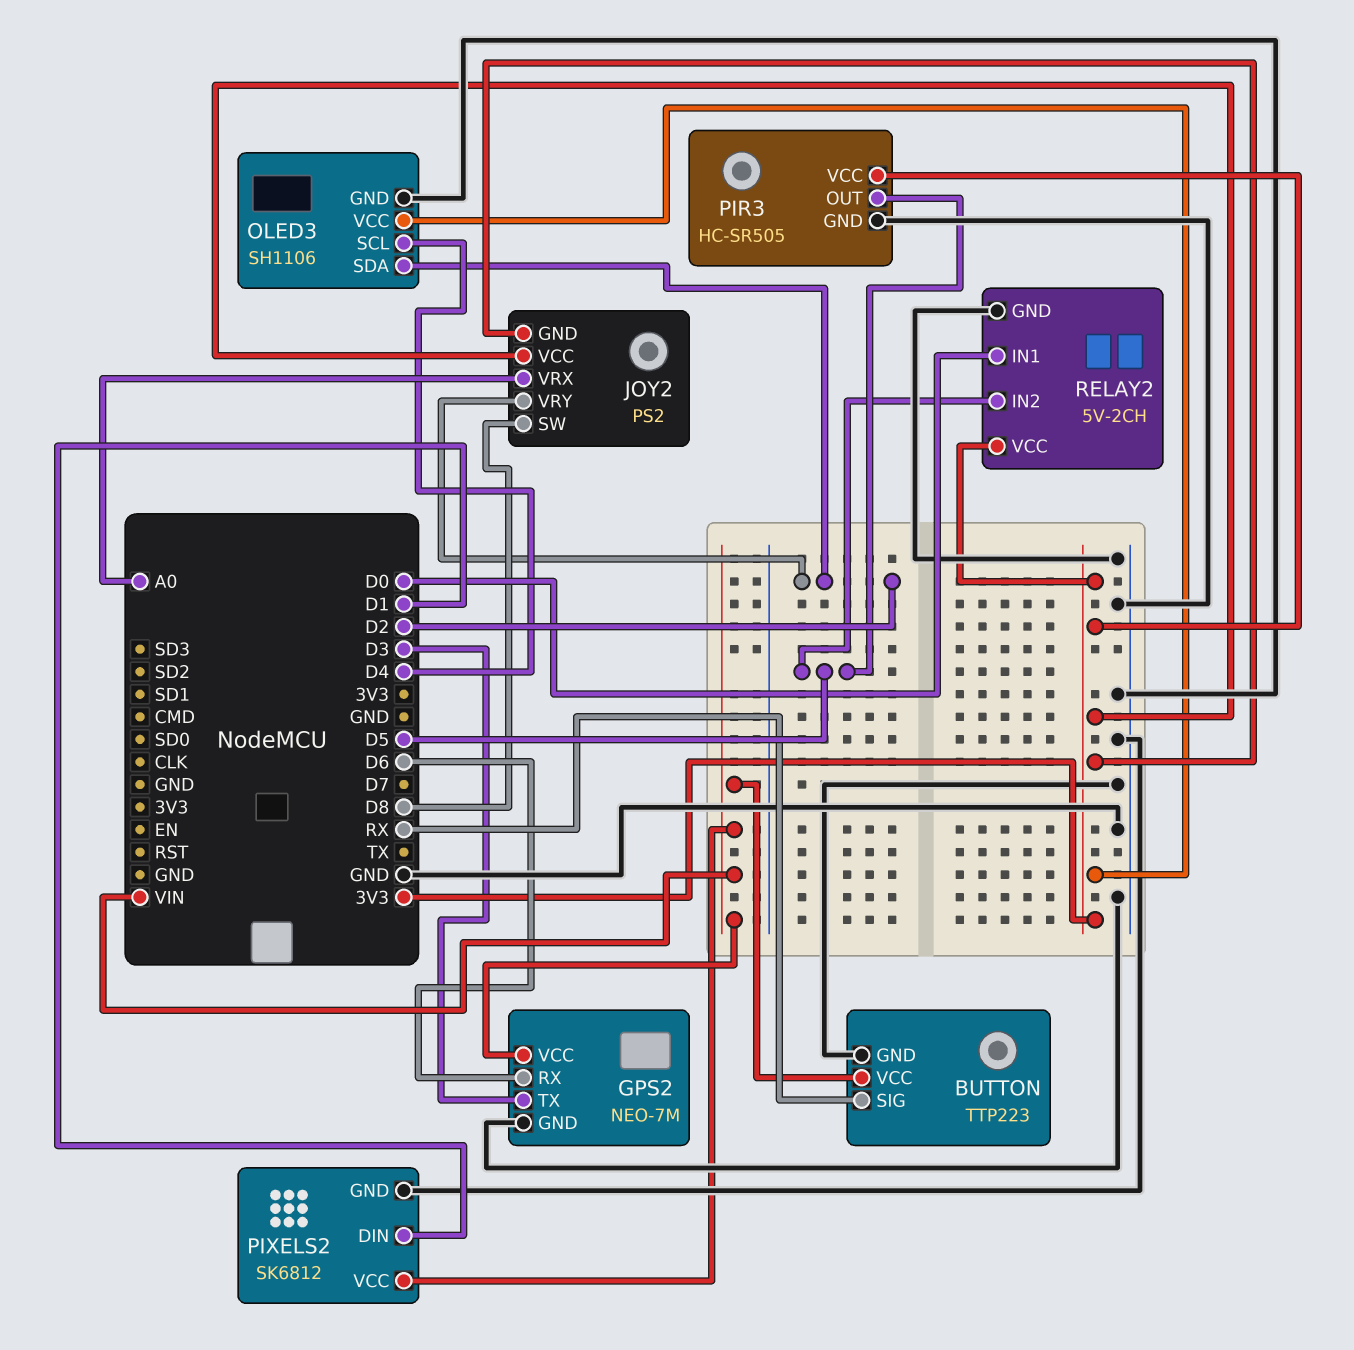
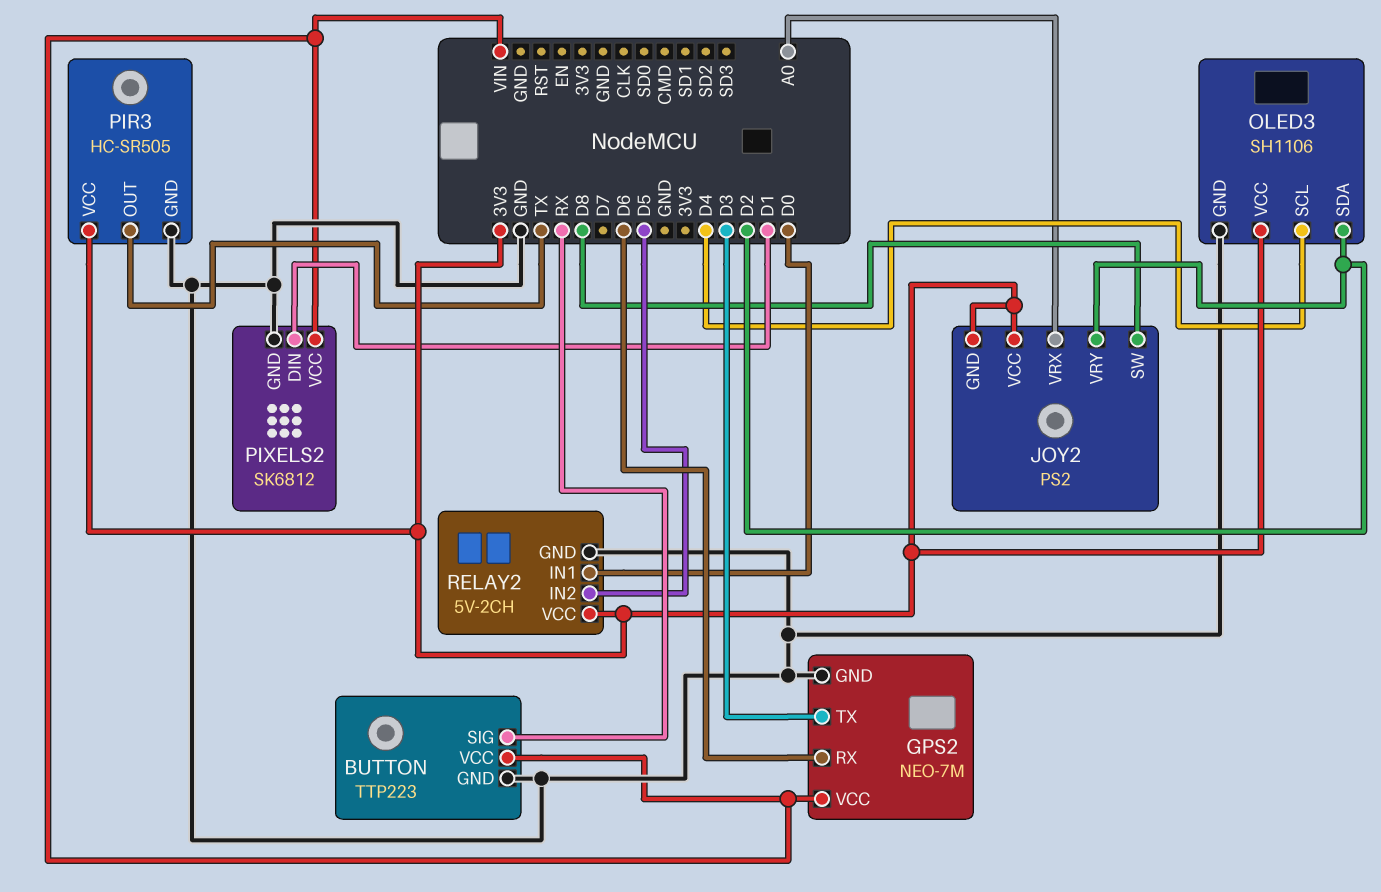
PIR3 pin OUT: D5 -> TX

